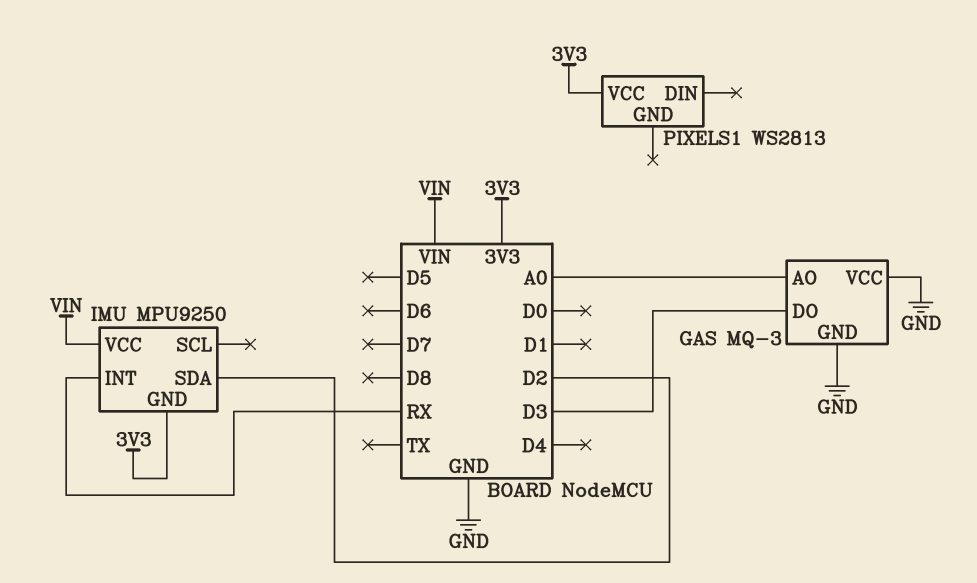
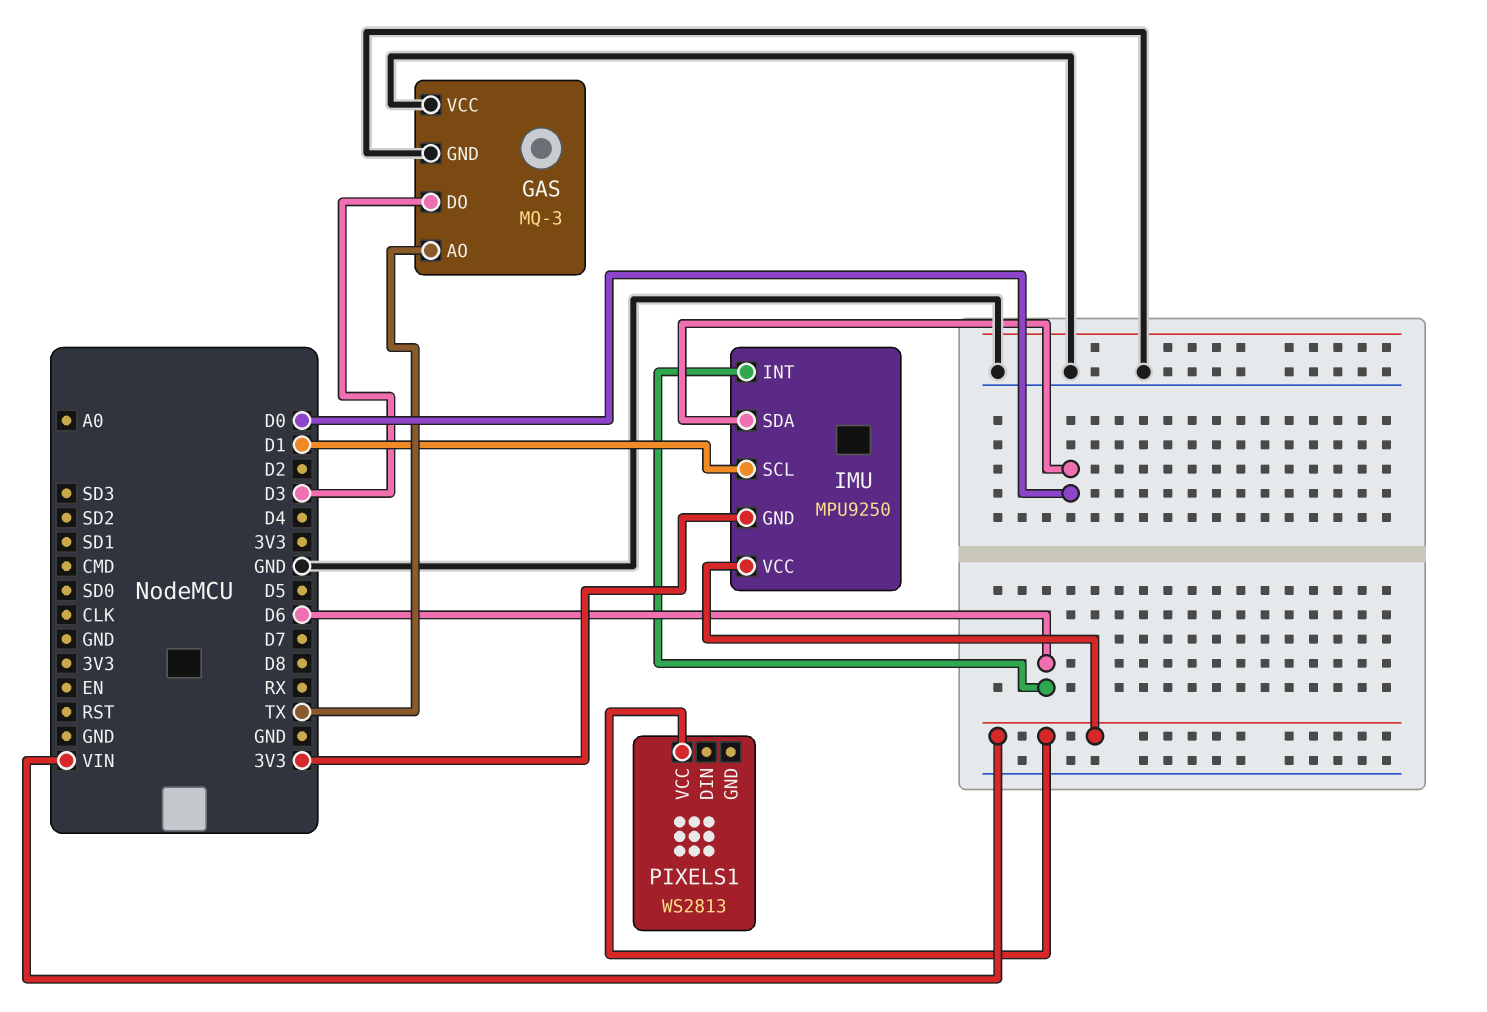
GAS pin AO: A0 -> TX
IMU pin INT: RX -> D6
IMU pin SCL: none -> D1
IMU pin SDA: D2 -> D0
PIXELS1 pin VCC: 3V3 -> VIN

